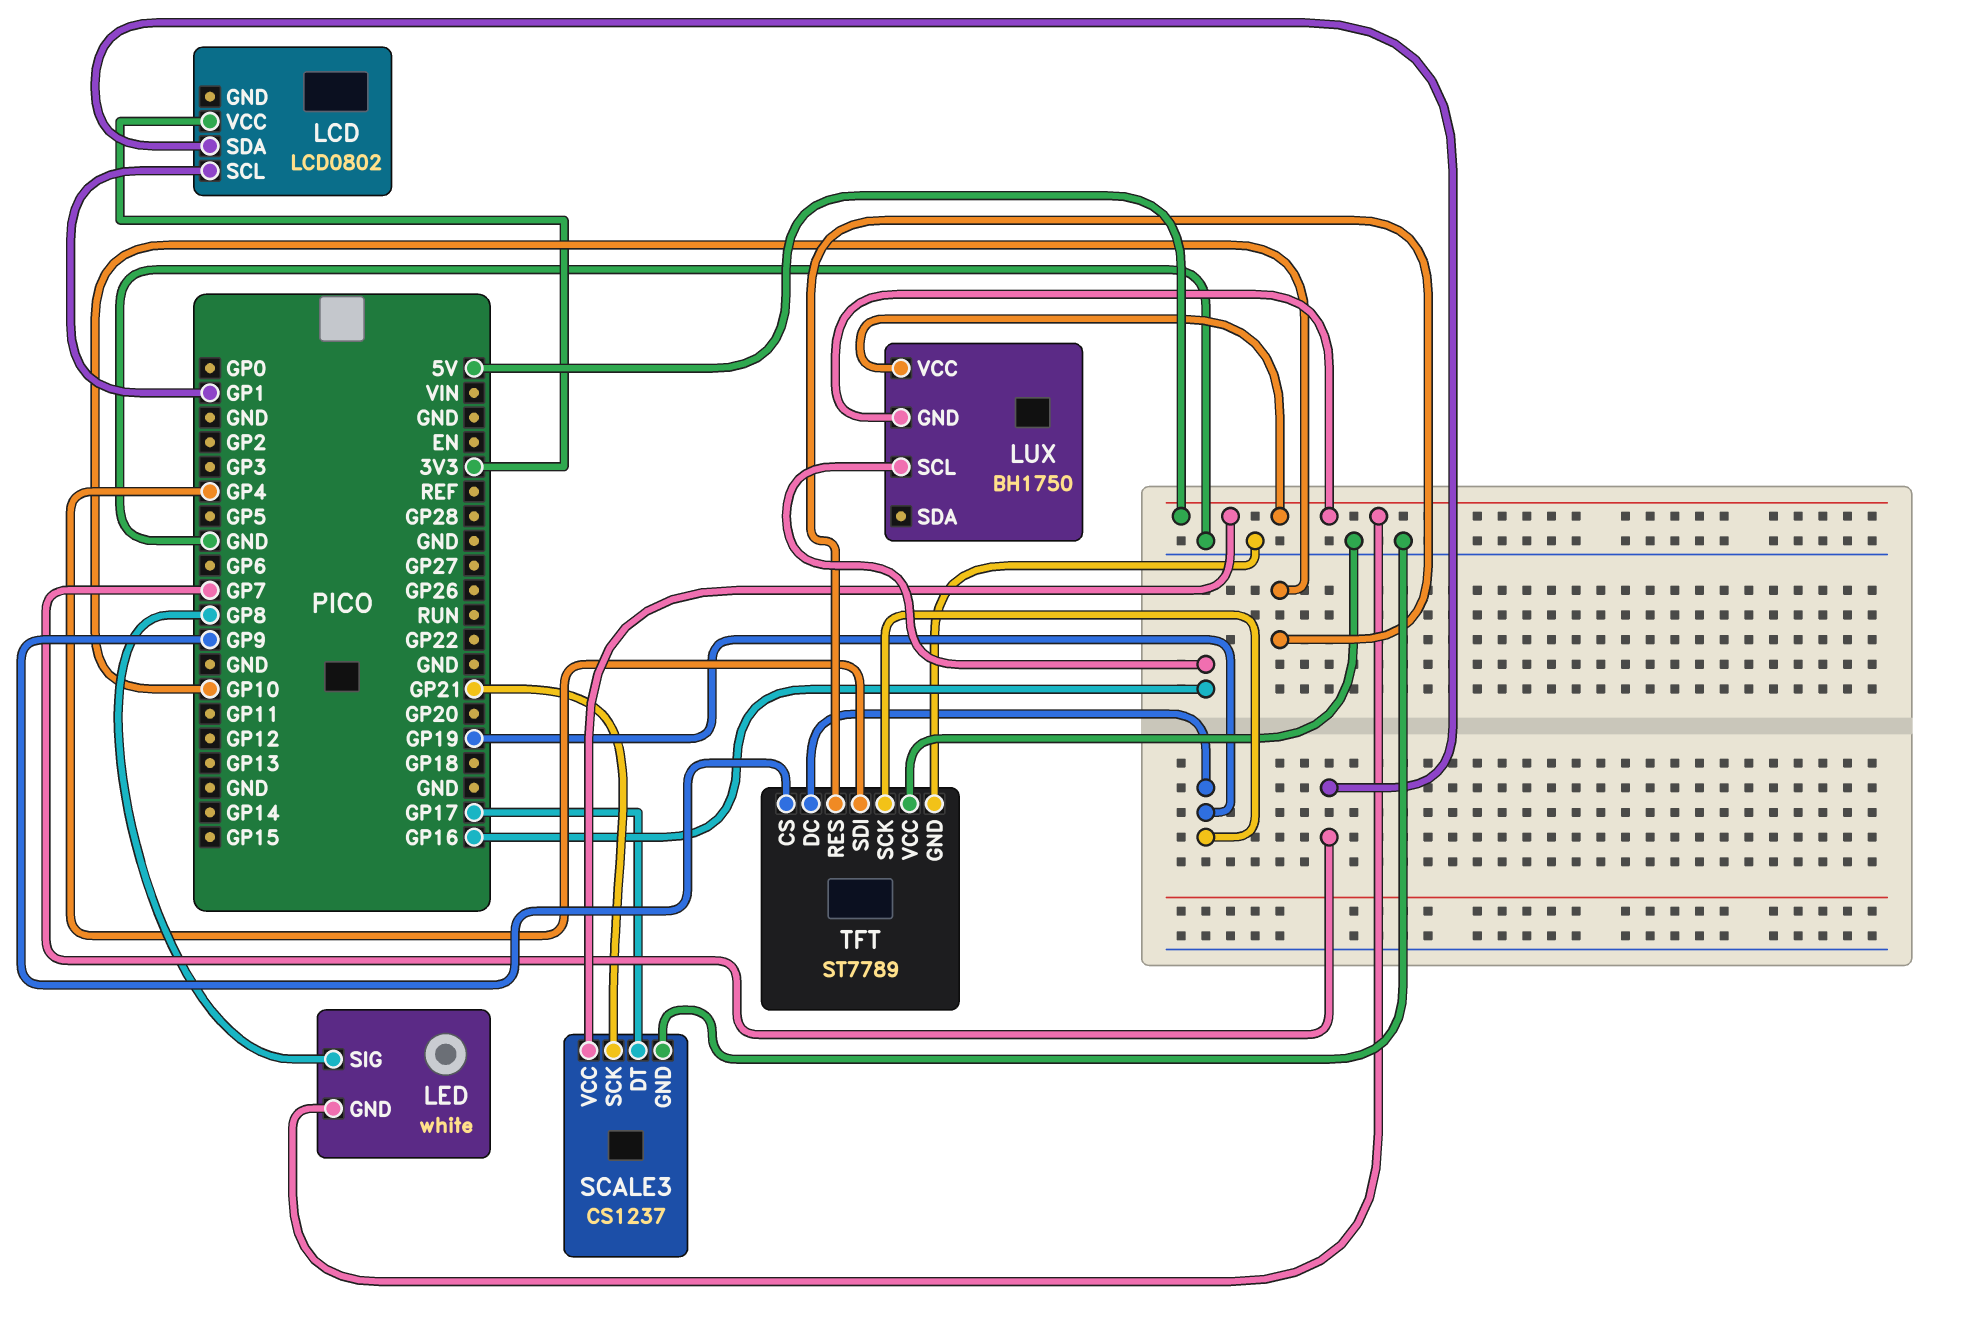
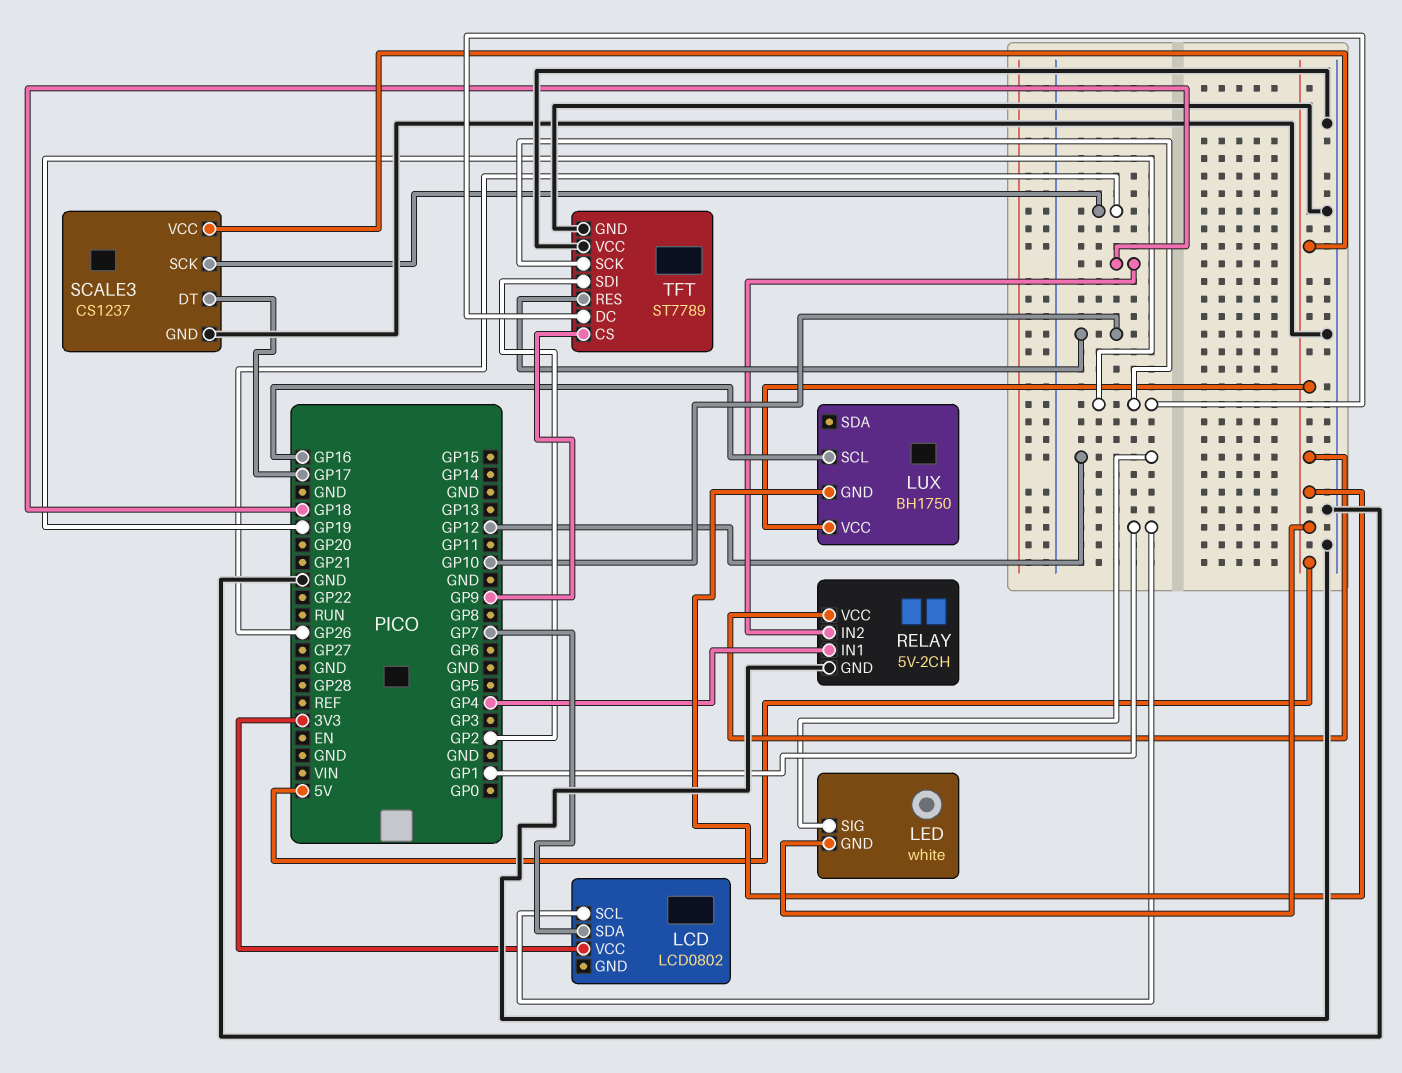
LED pin SIG: GP8 -> GP12
RELAY: none -> 5V-2CH
RELAY pin GND: none -> GND
RELAY pin IN1: none -> GP4
RELAY pin IN2: none -> GP18
RELAY pin VCC: none -> 5V
SCALE3 pin SCK: GP21 -> GP26
TFT pin SDI: GP4 -> GP2

